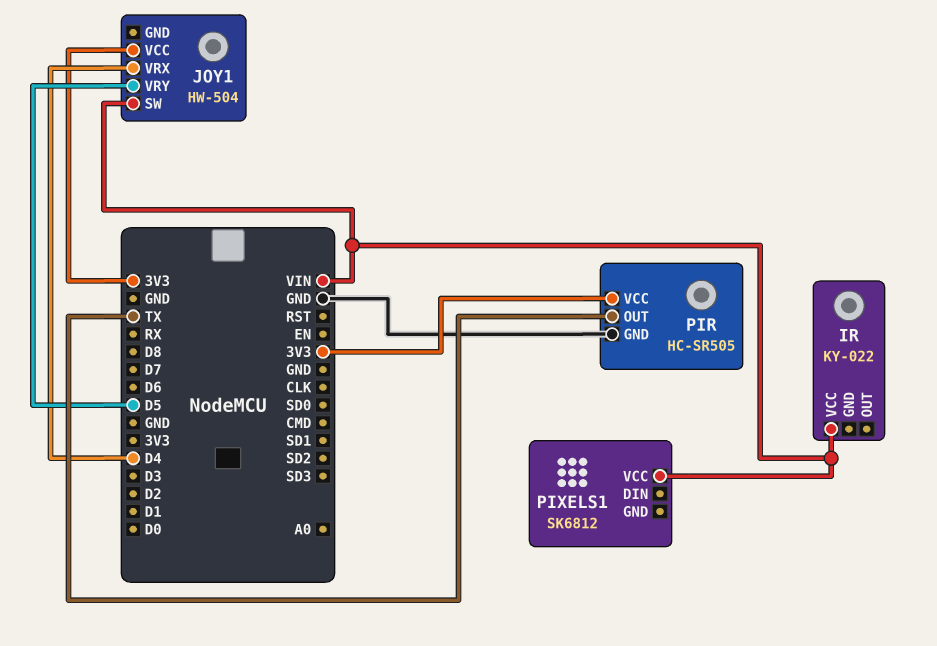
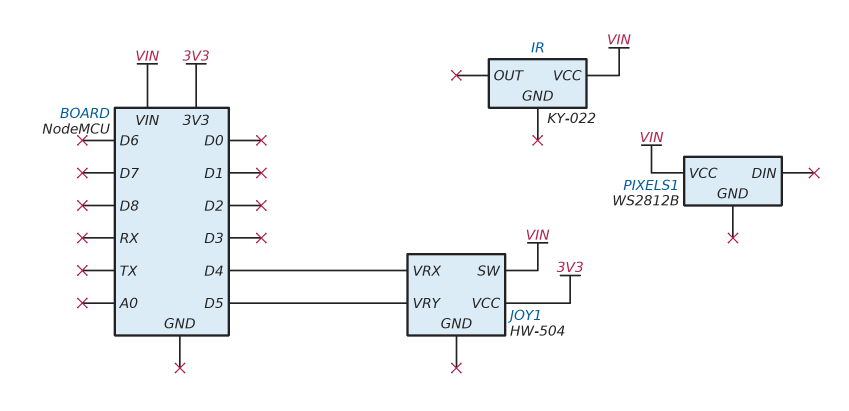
PIR: HC-SR505 -> none
PIR pin GND: GND -> none
PIR pin OUT: TX -> none
PIR pin VCC: 3V3 -> none
PIXELS1: SK6812 -> WS2812B

